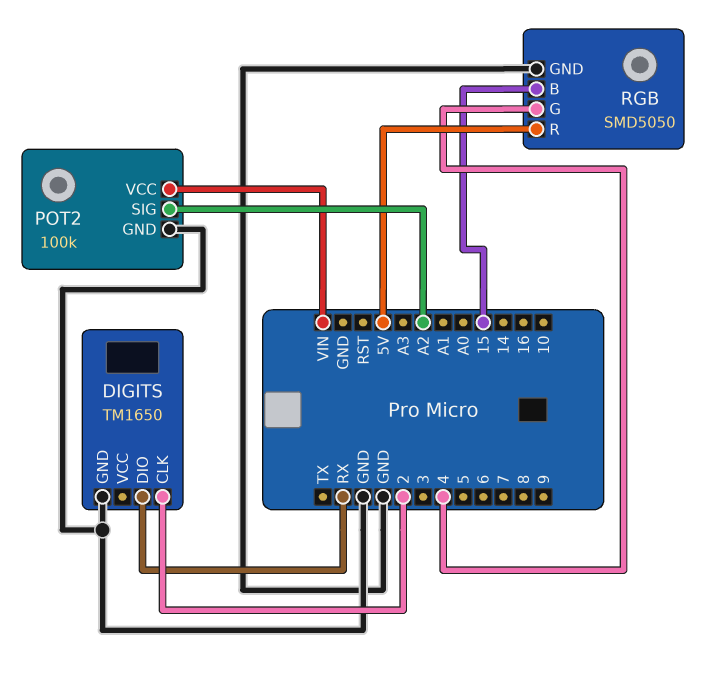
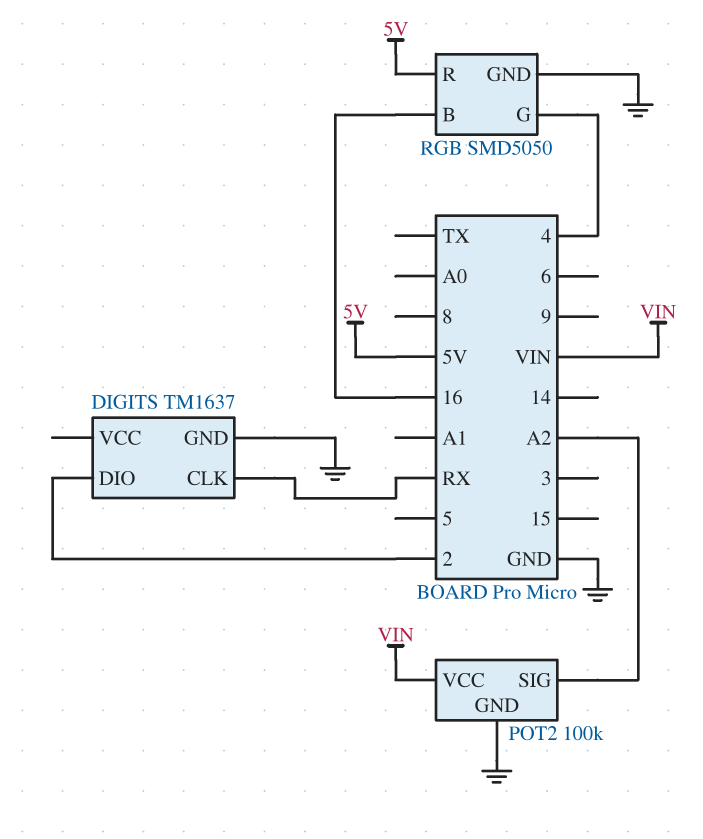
DIGITS: TM1650 -> TM1637
DIGITS pin CLK: 2 -> RX
DIGITS pin DIO: RX -> 2
RGB pin B: 15 -> 16

